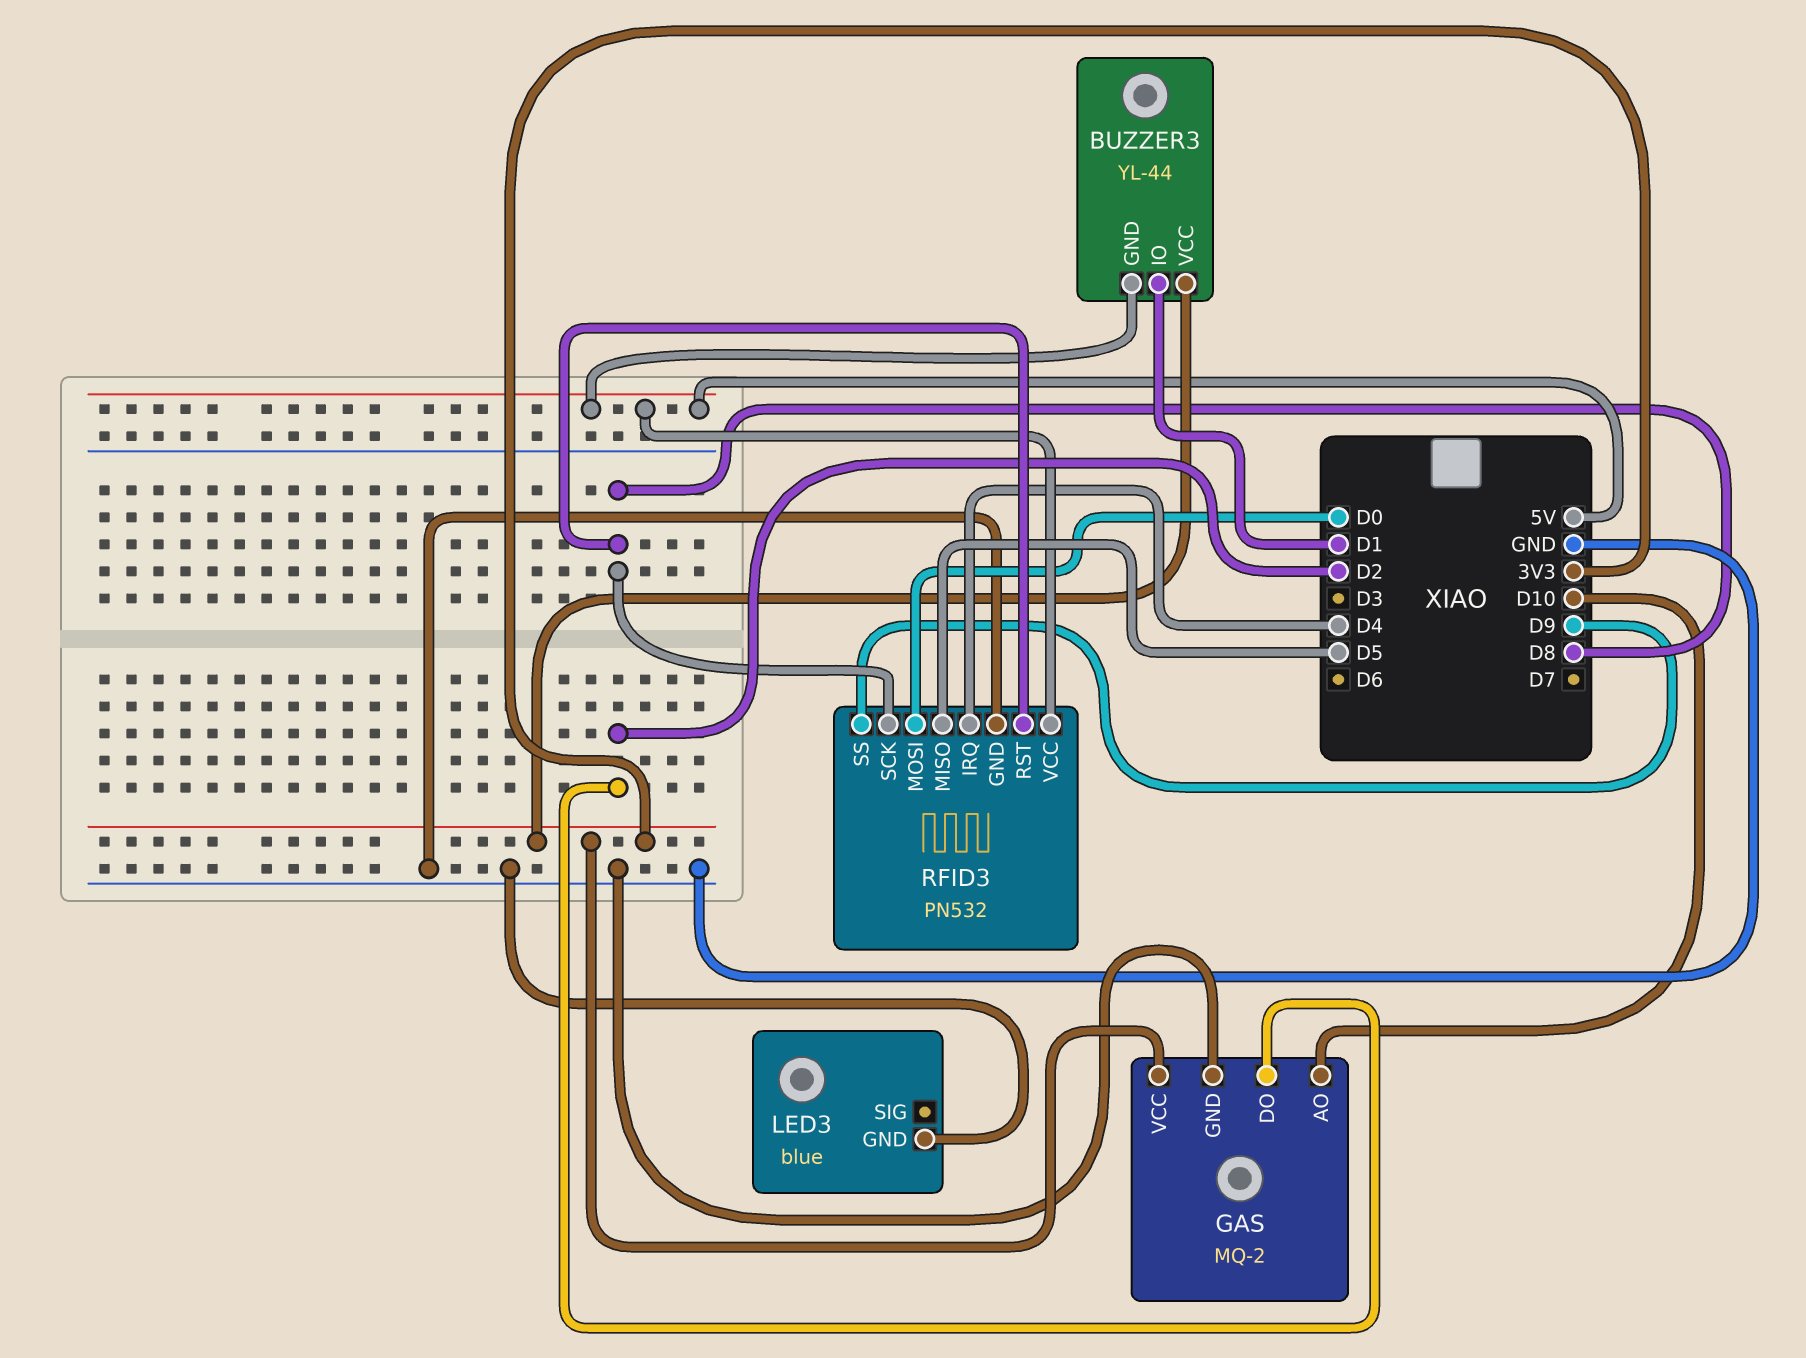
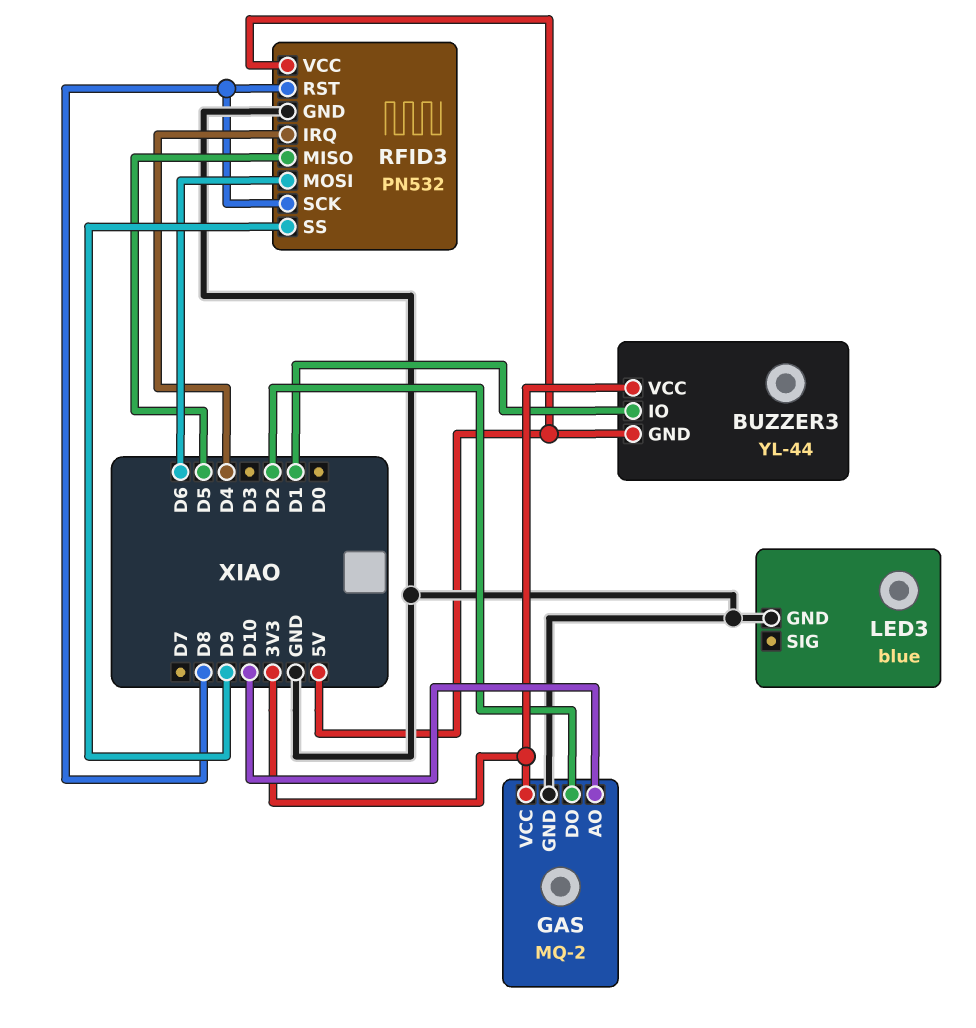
RFID3 pin MOSI: D0 -> D6

